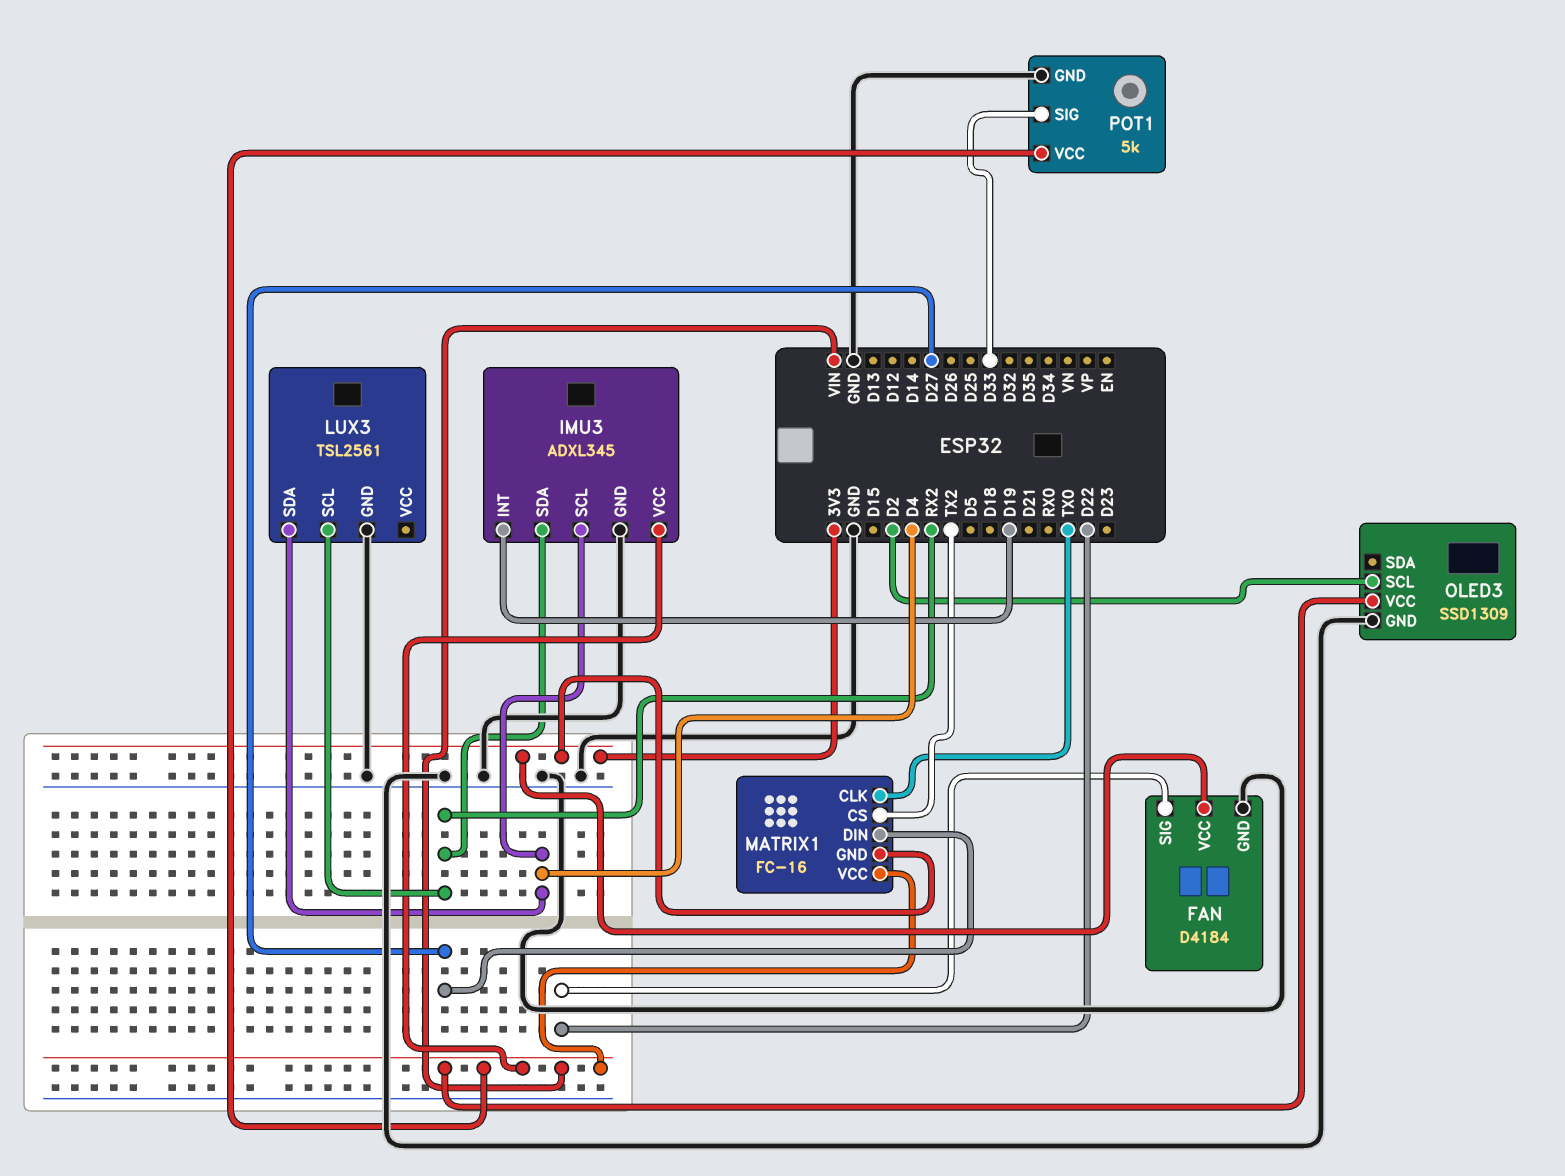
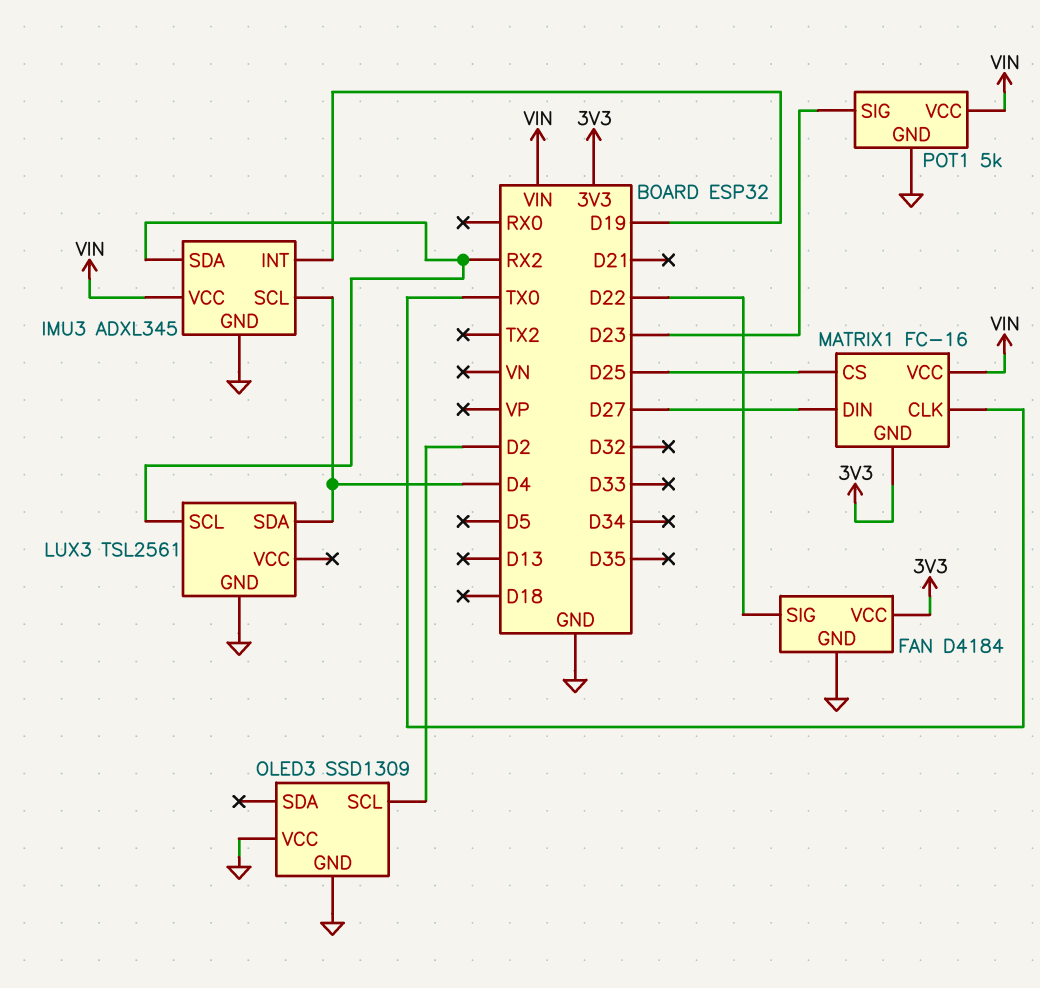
MATRIX1 pin CS: TX2 -> D25
OLED3 pin VCC: VIN -> GND
POT1 pin SIG: D33 -> D23

